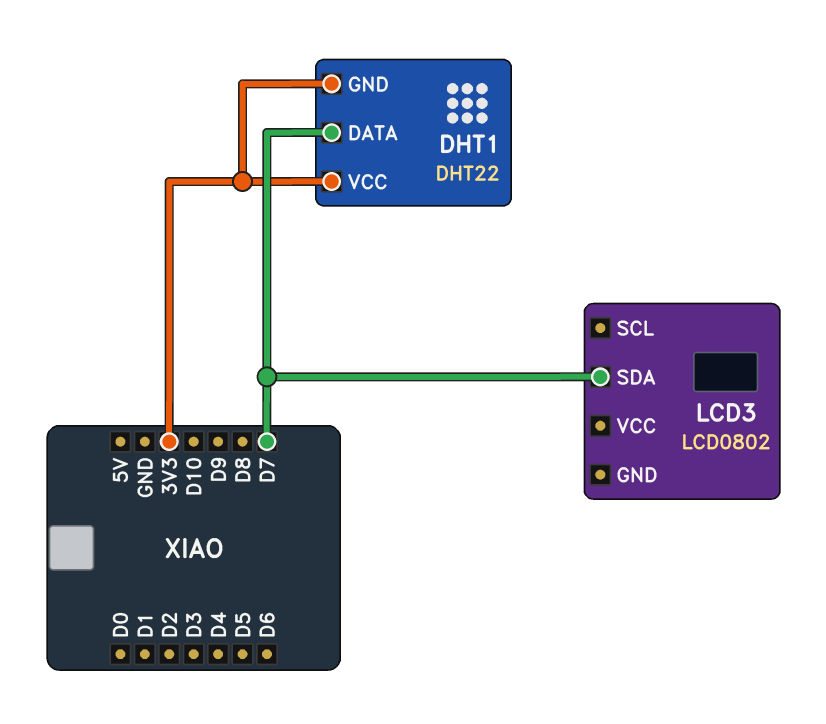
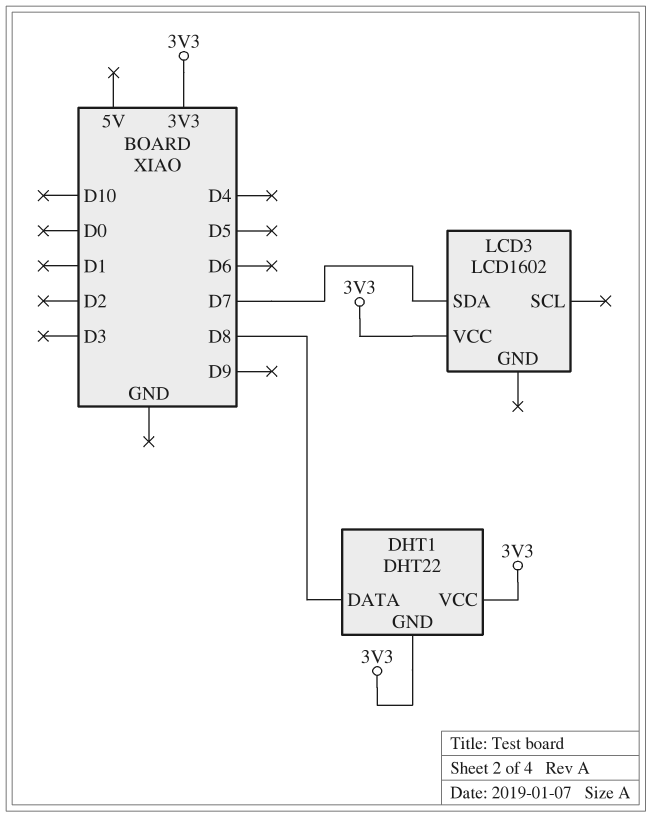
DHT1 pin DATA: D7 -> D8
LCD3: LCD0802 -> LCD1602
LCD3 pin VCC: none -> 3V3

